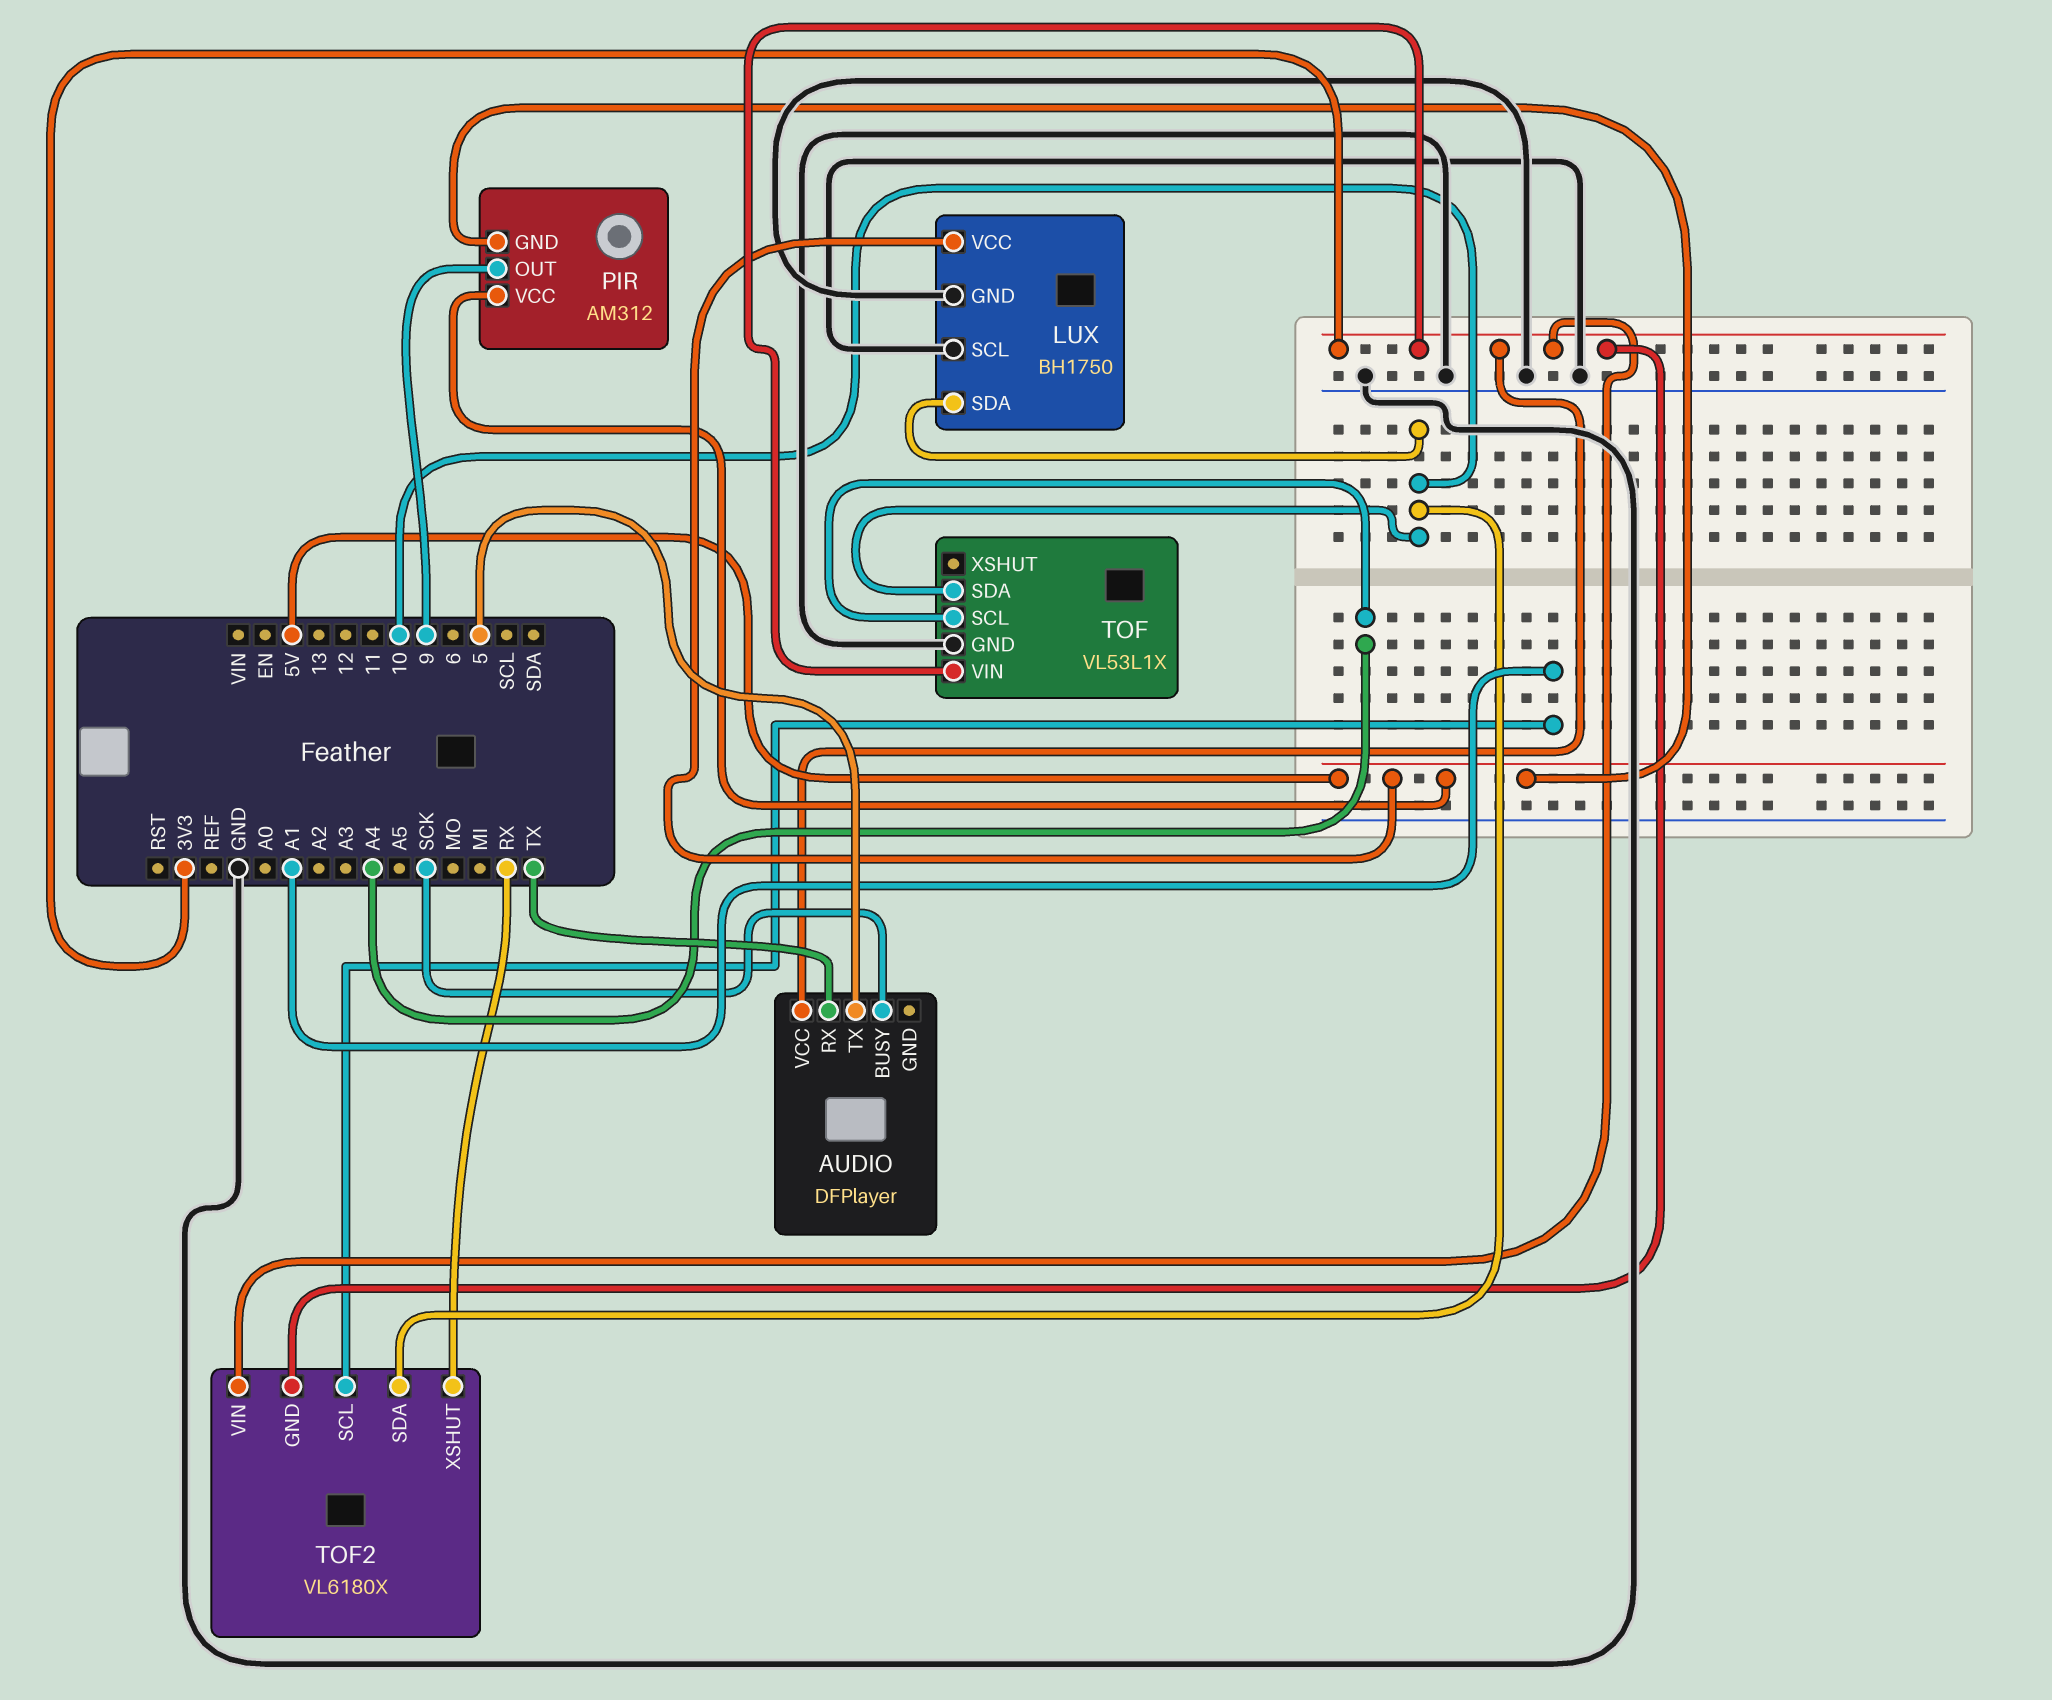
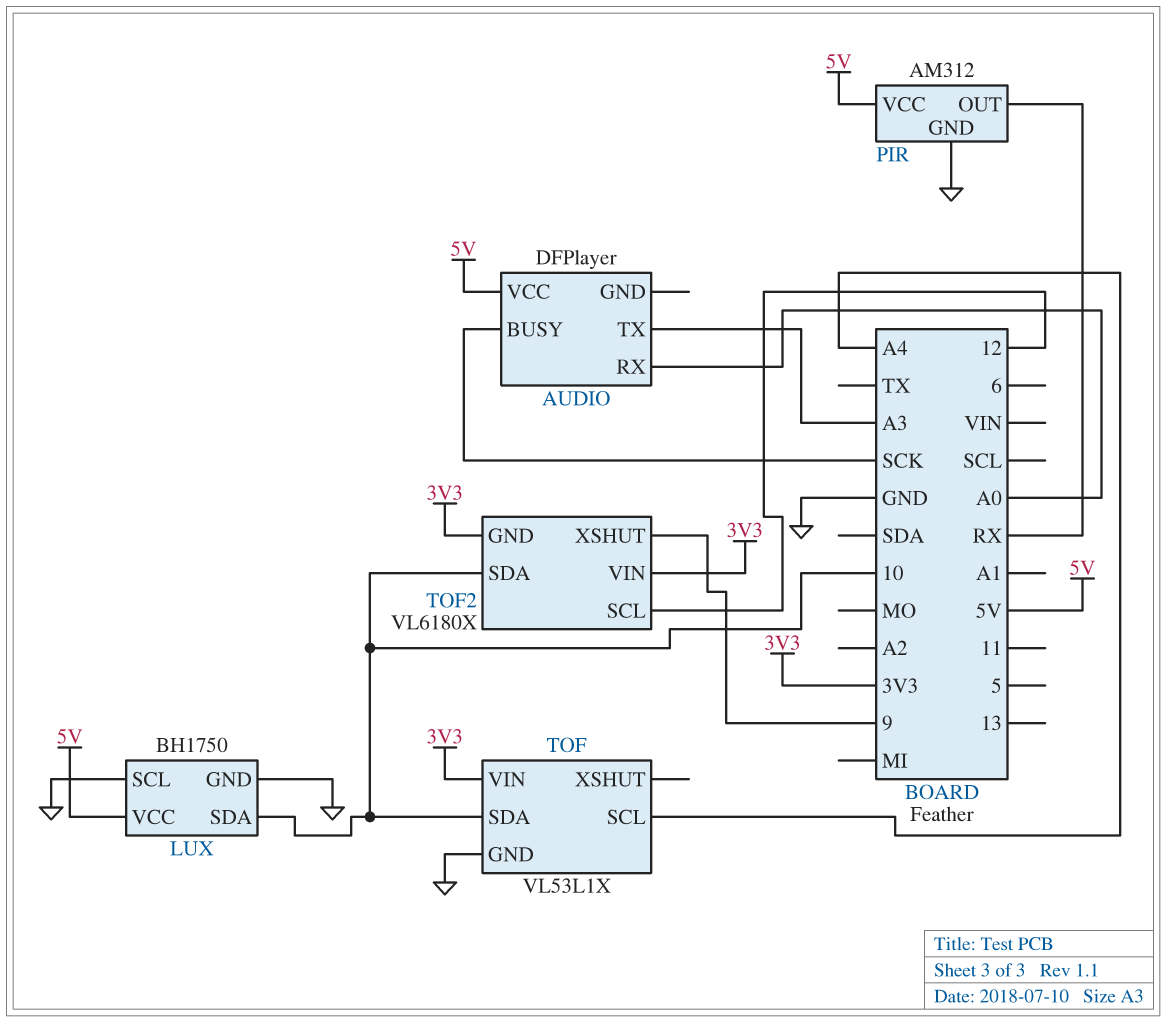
AUDIO pin RX: TX -> A0
AUDIO pin TX: 5 -> A3
AUDIO pin VCC: 3V3 -> 5V
PIR pin GND: 5V -> GND
PIR pin OUT: 9 -> RX
TOF2 pin SCL: A1 -> 12
TOF2 pin XSHUT: RX -> 9

